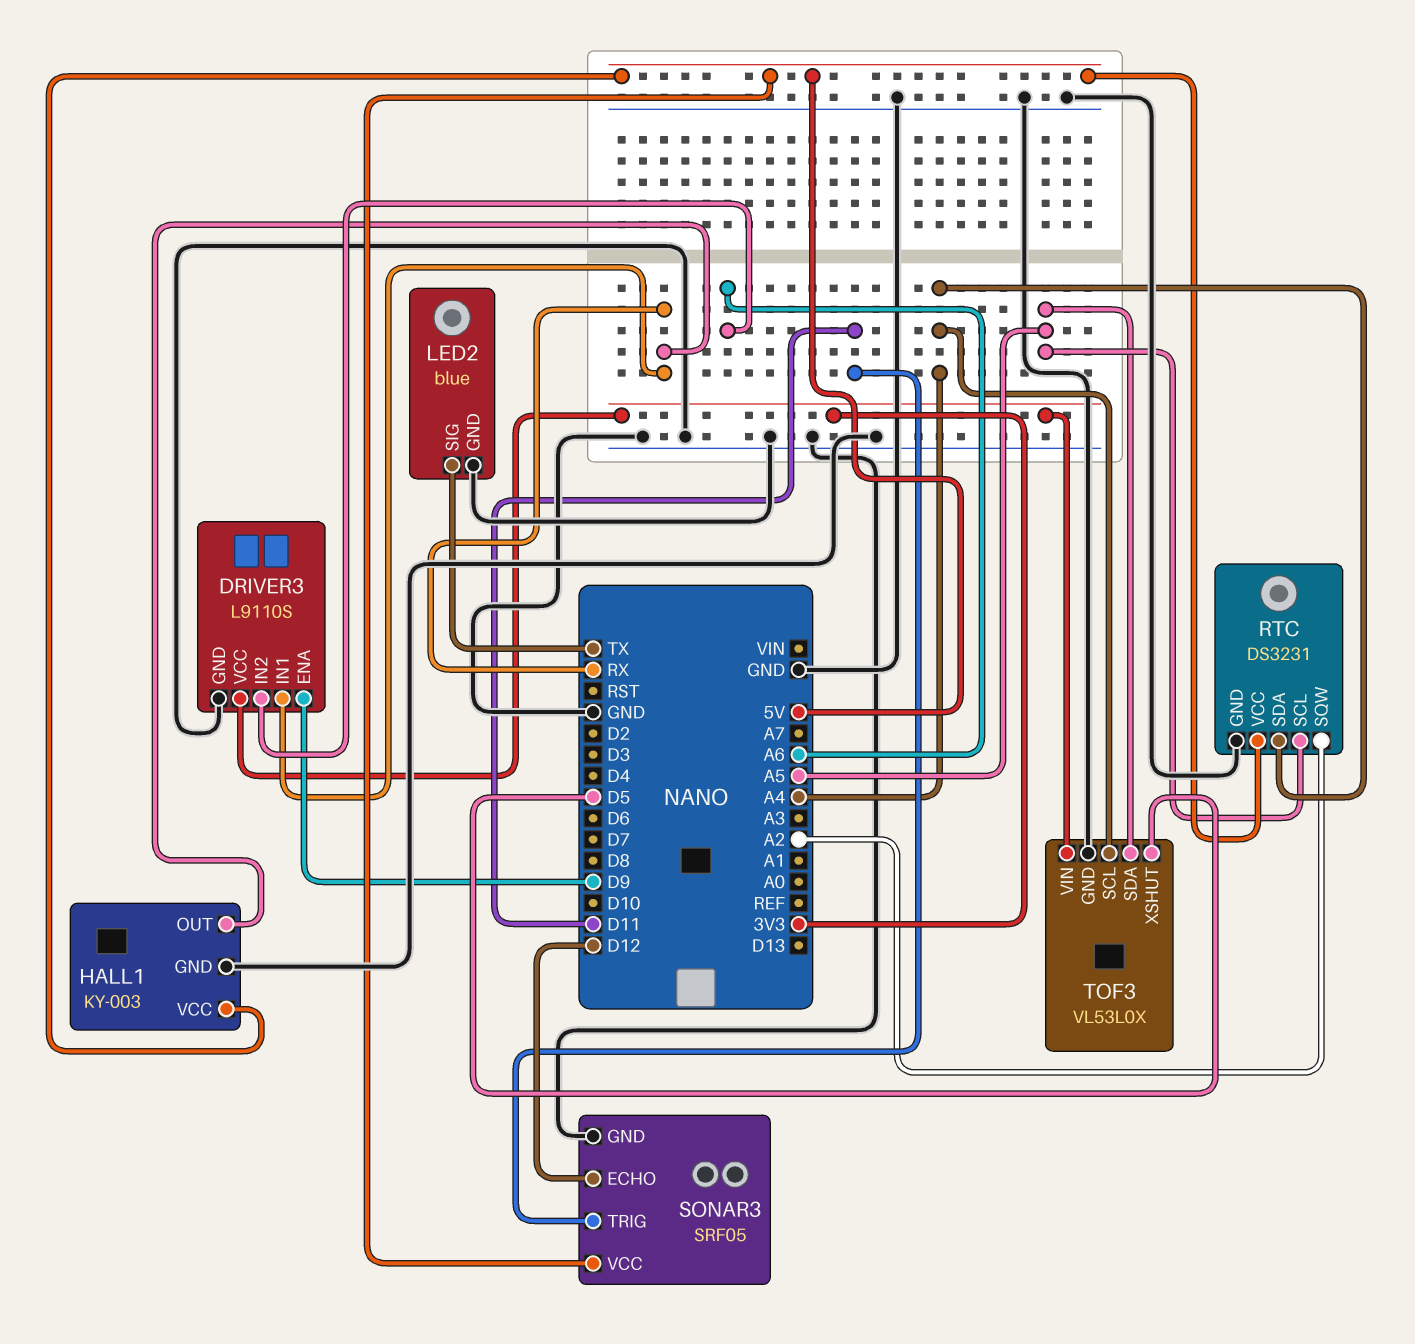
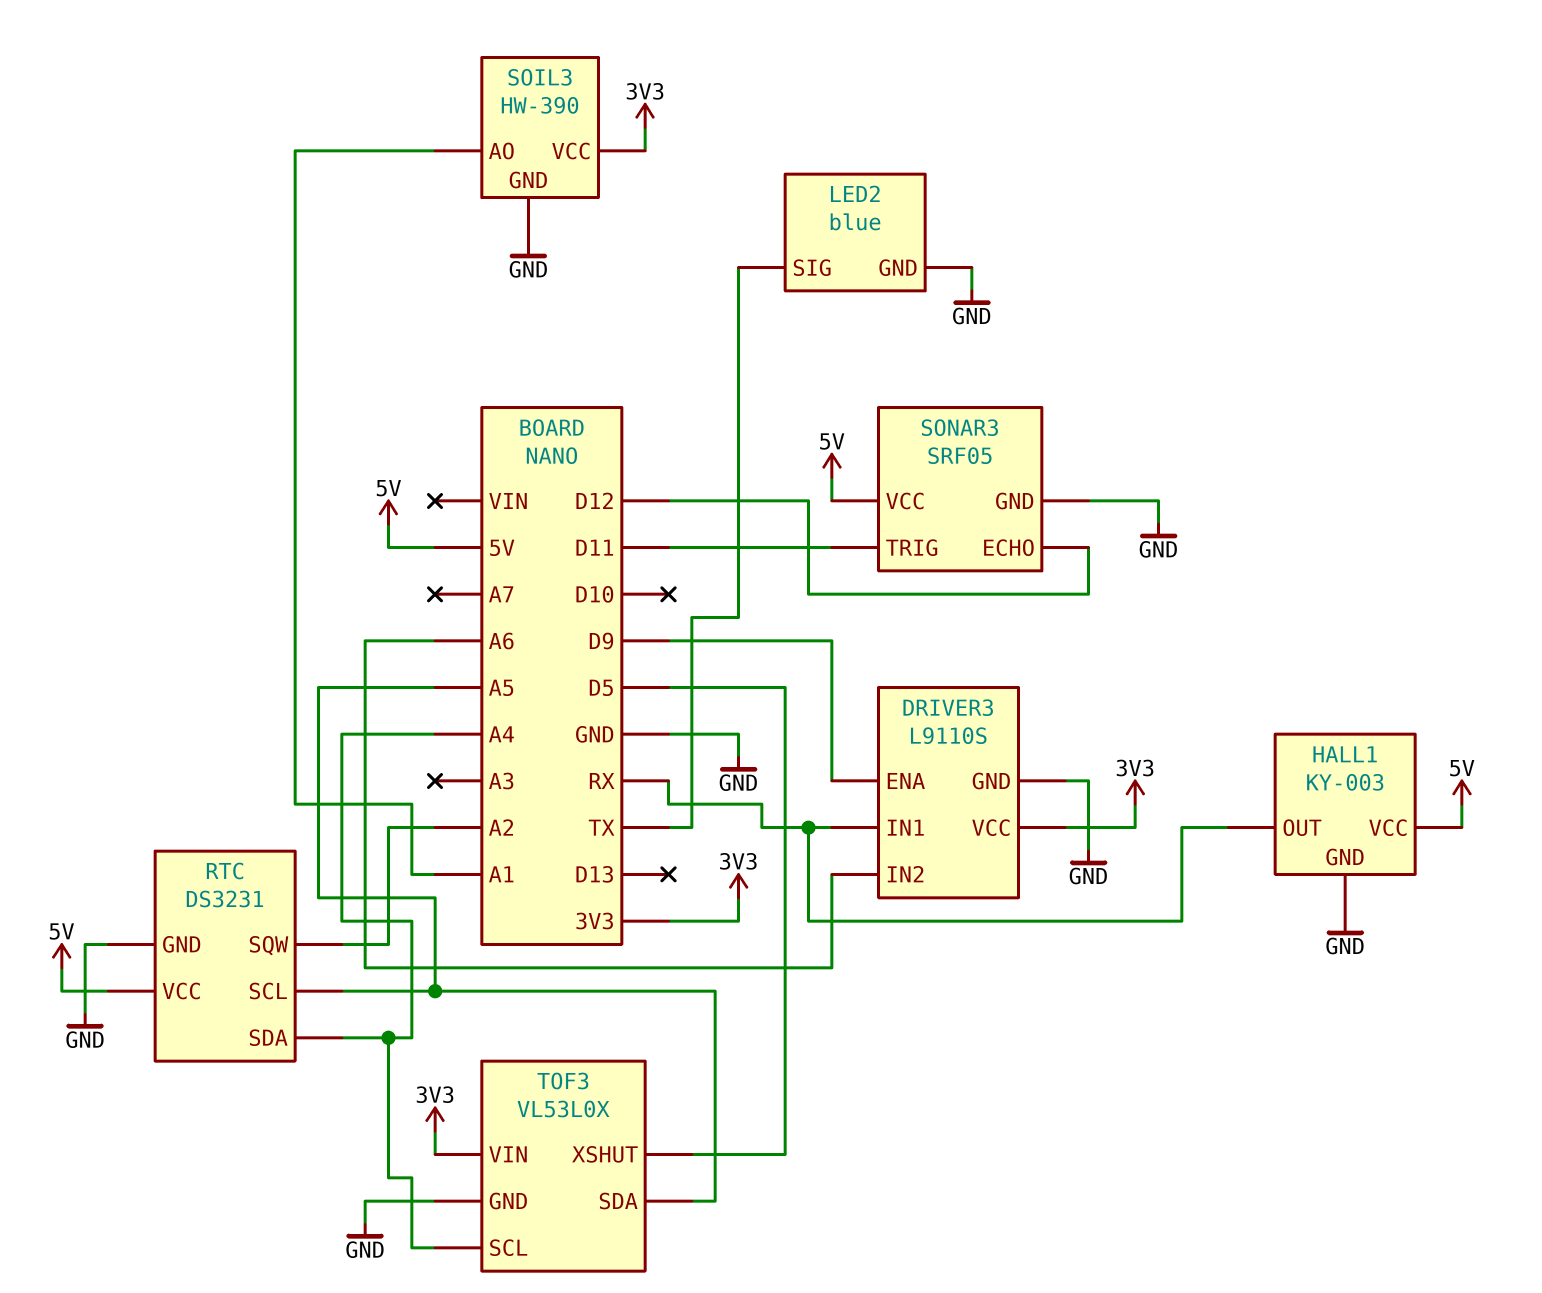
SOIL3: none -> HW-390
SOIL3 pin AO: none -> A1
SOIL3 pin GND: none -> GND
SOIL3 pin VCC: none -> 3V3

